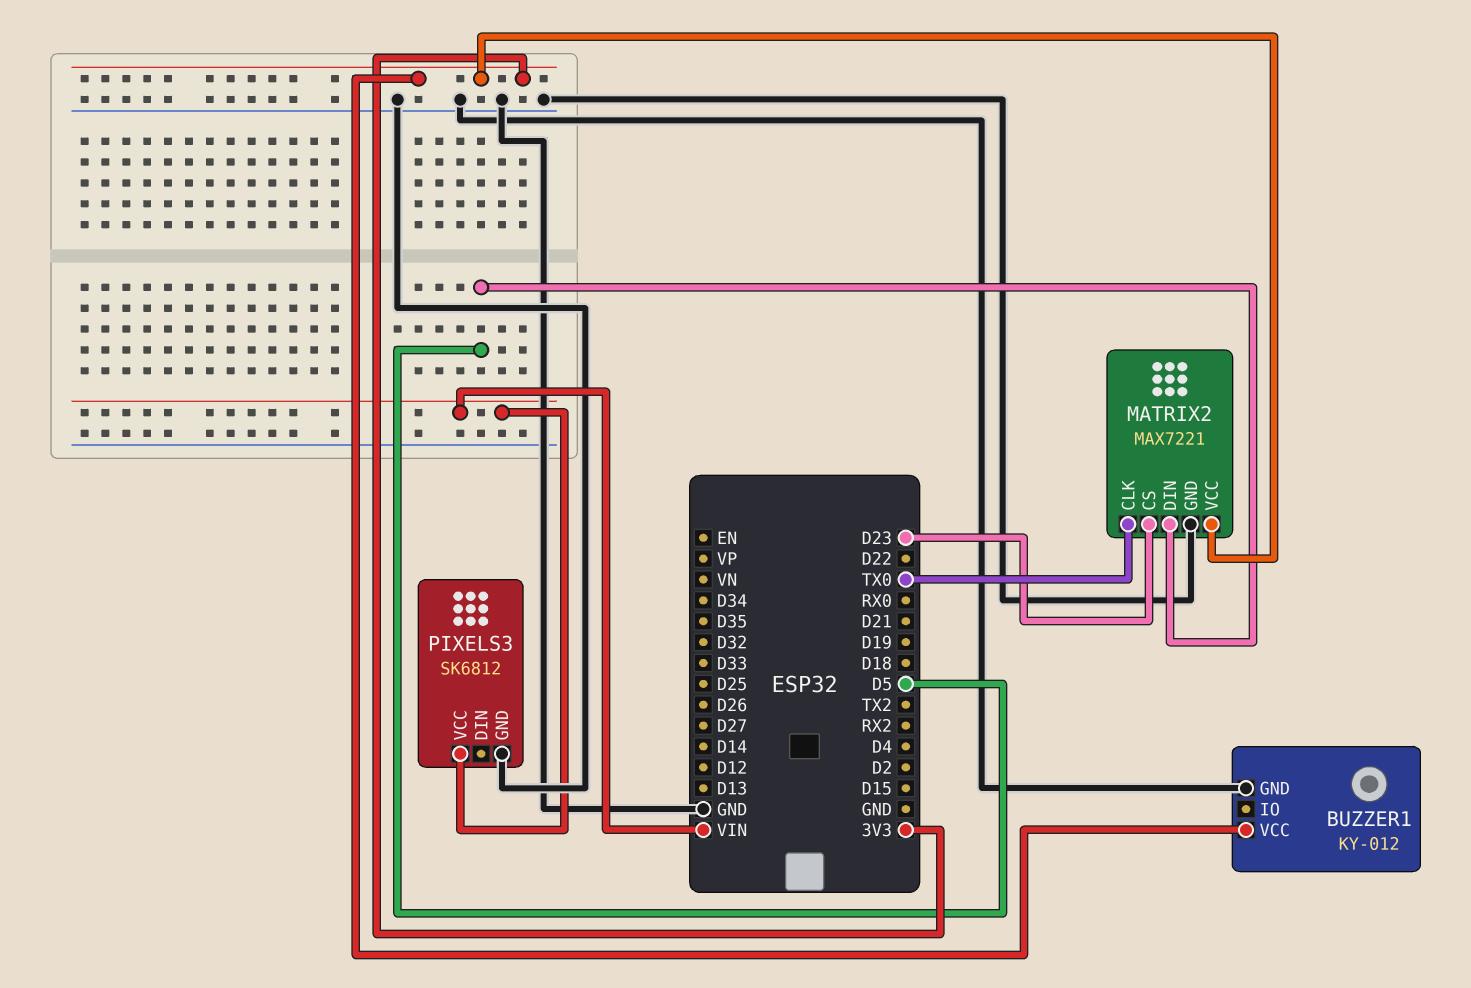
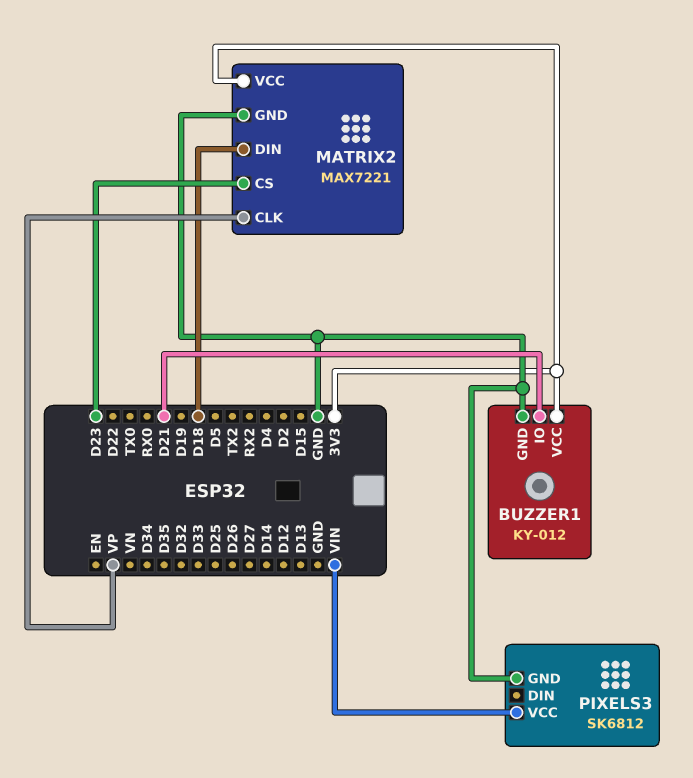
BUZZER1 pin IO: none -> D21
MATRIX2 pin CLK: TX0 -> VP
MATRIX2 pin DIN: D5 -> D18

